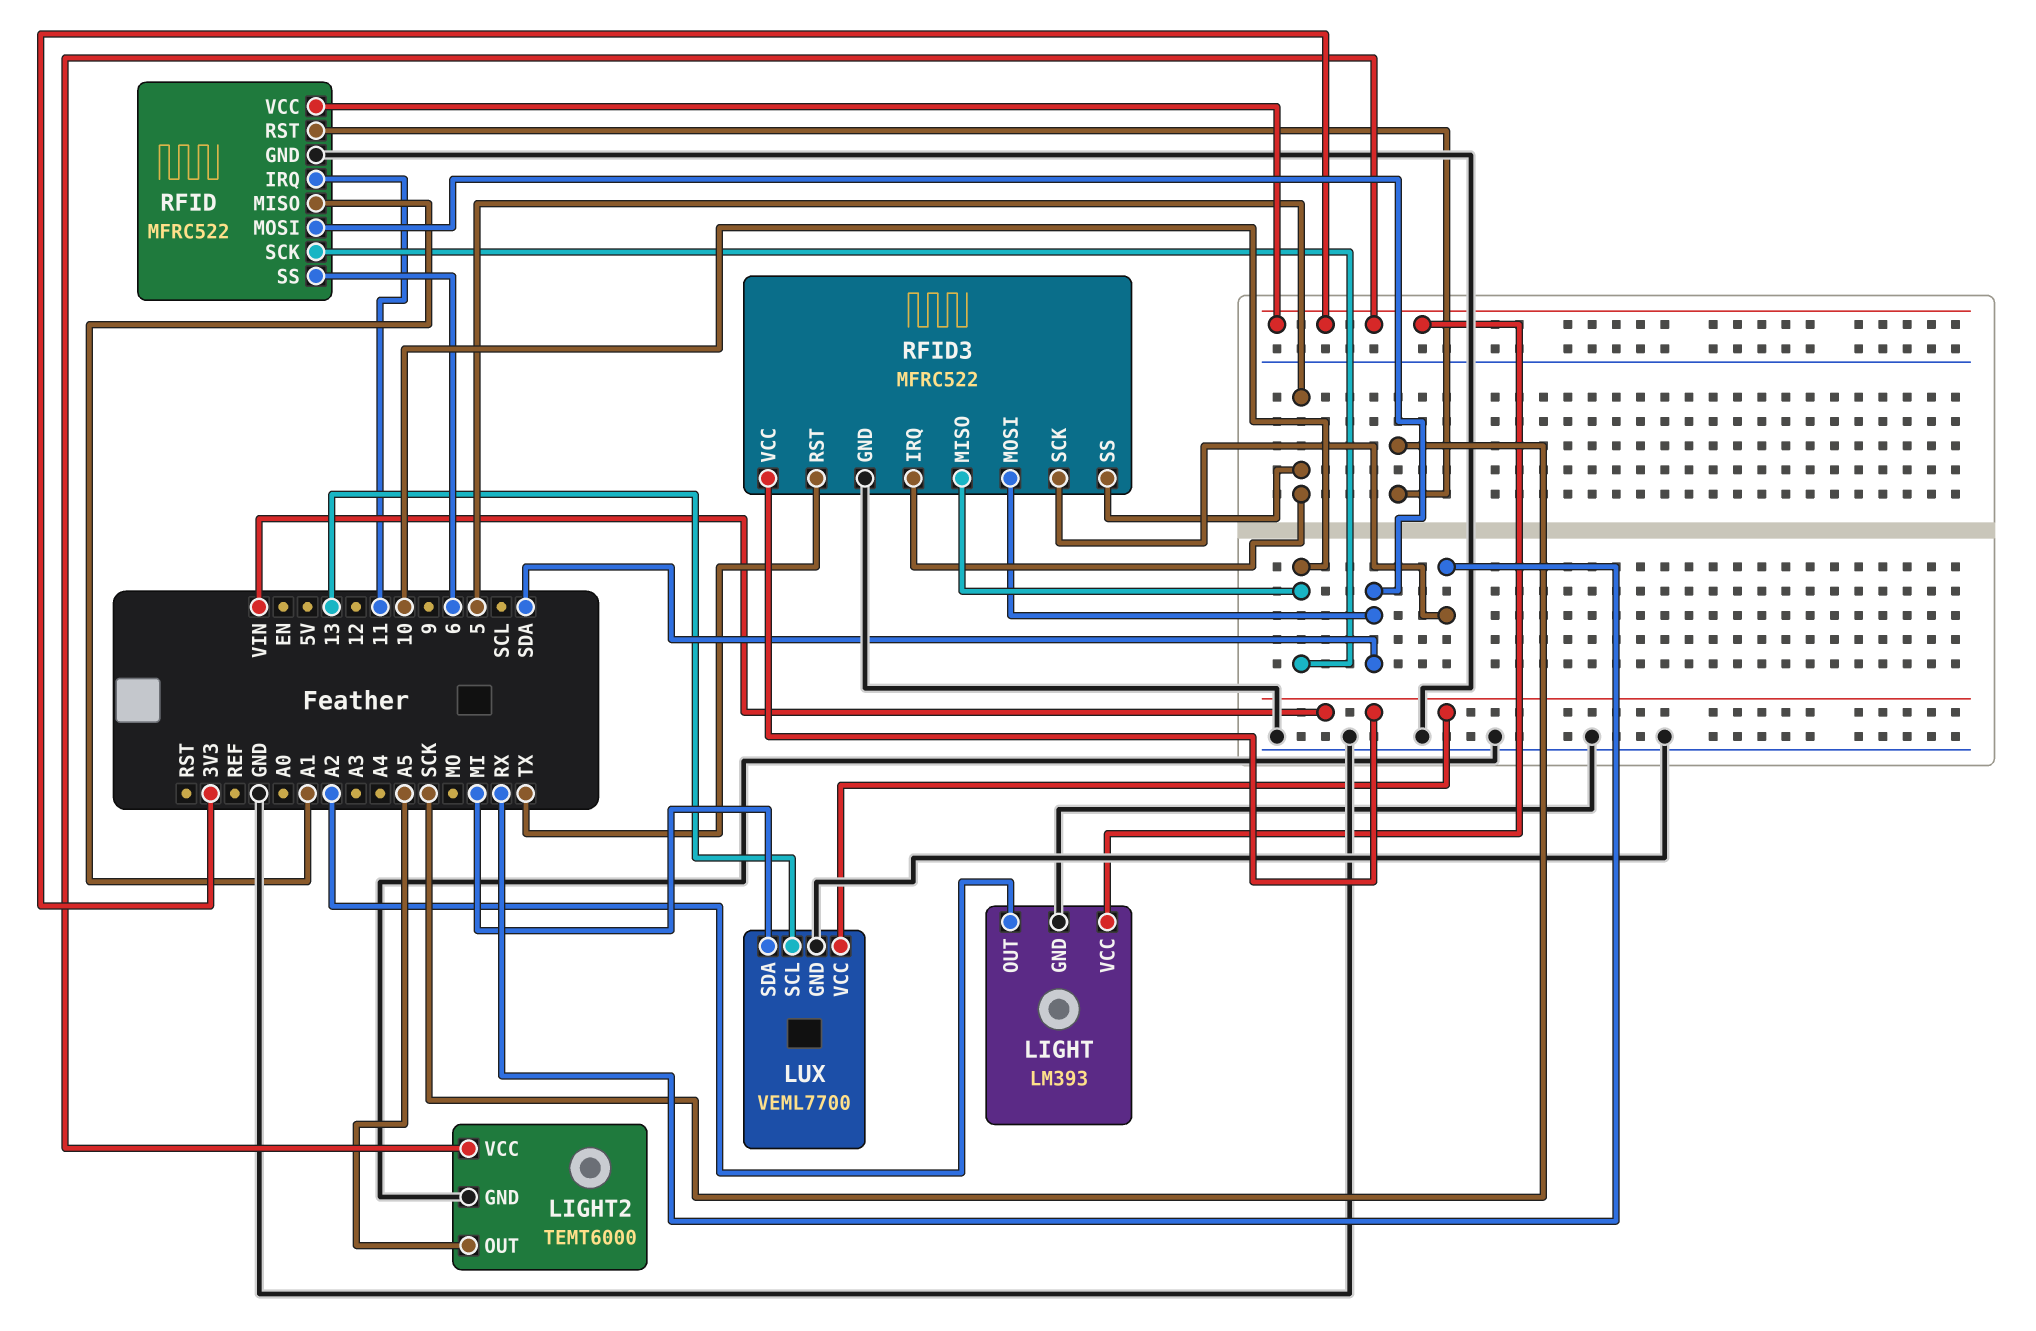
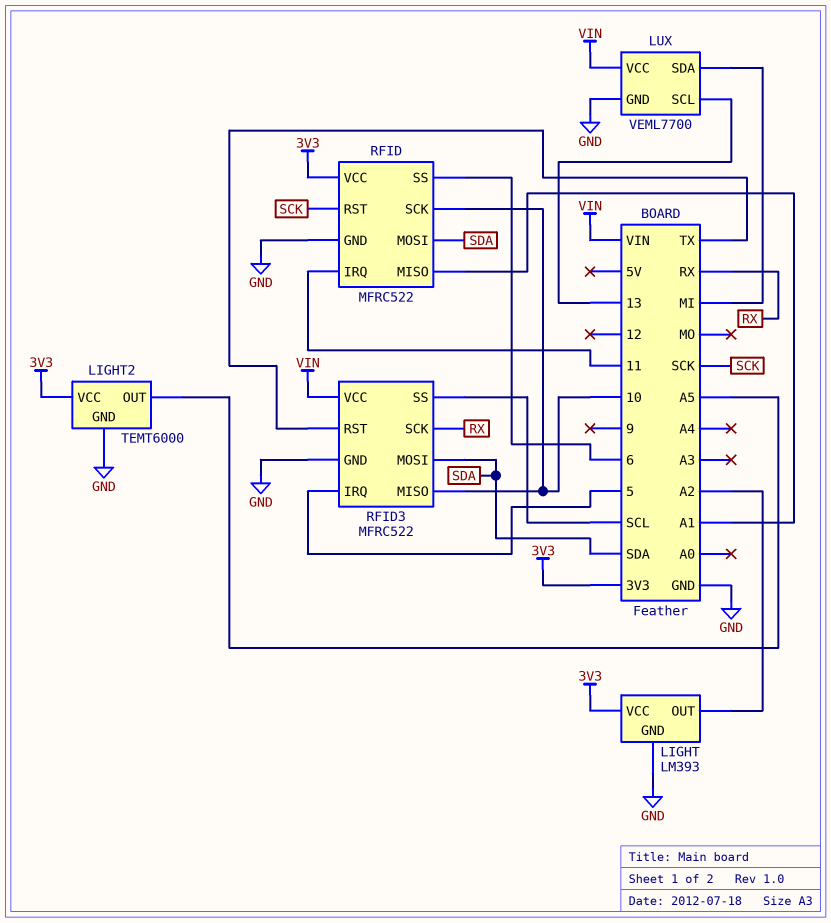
RFID3 pin SS: 5 -> SCL

